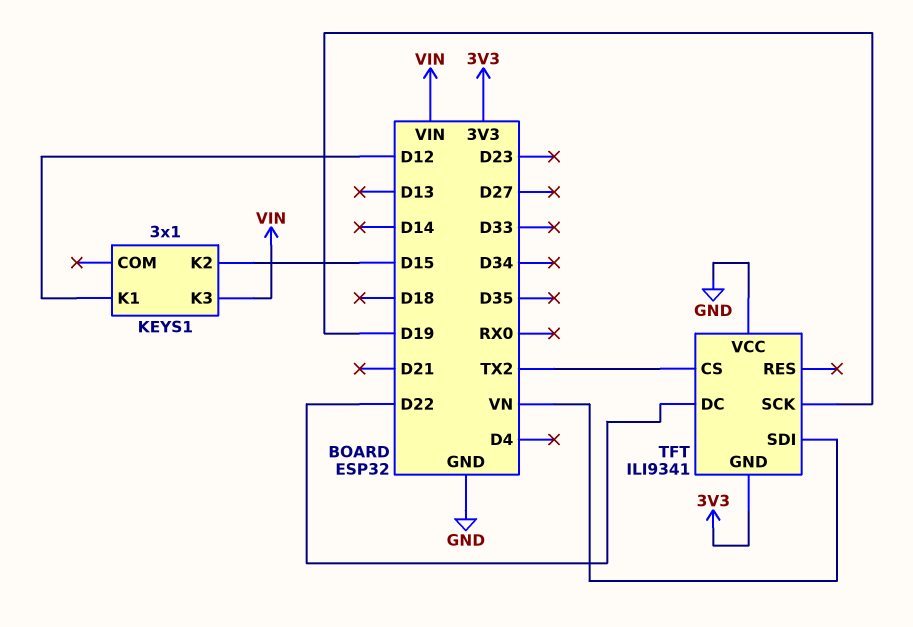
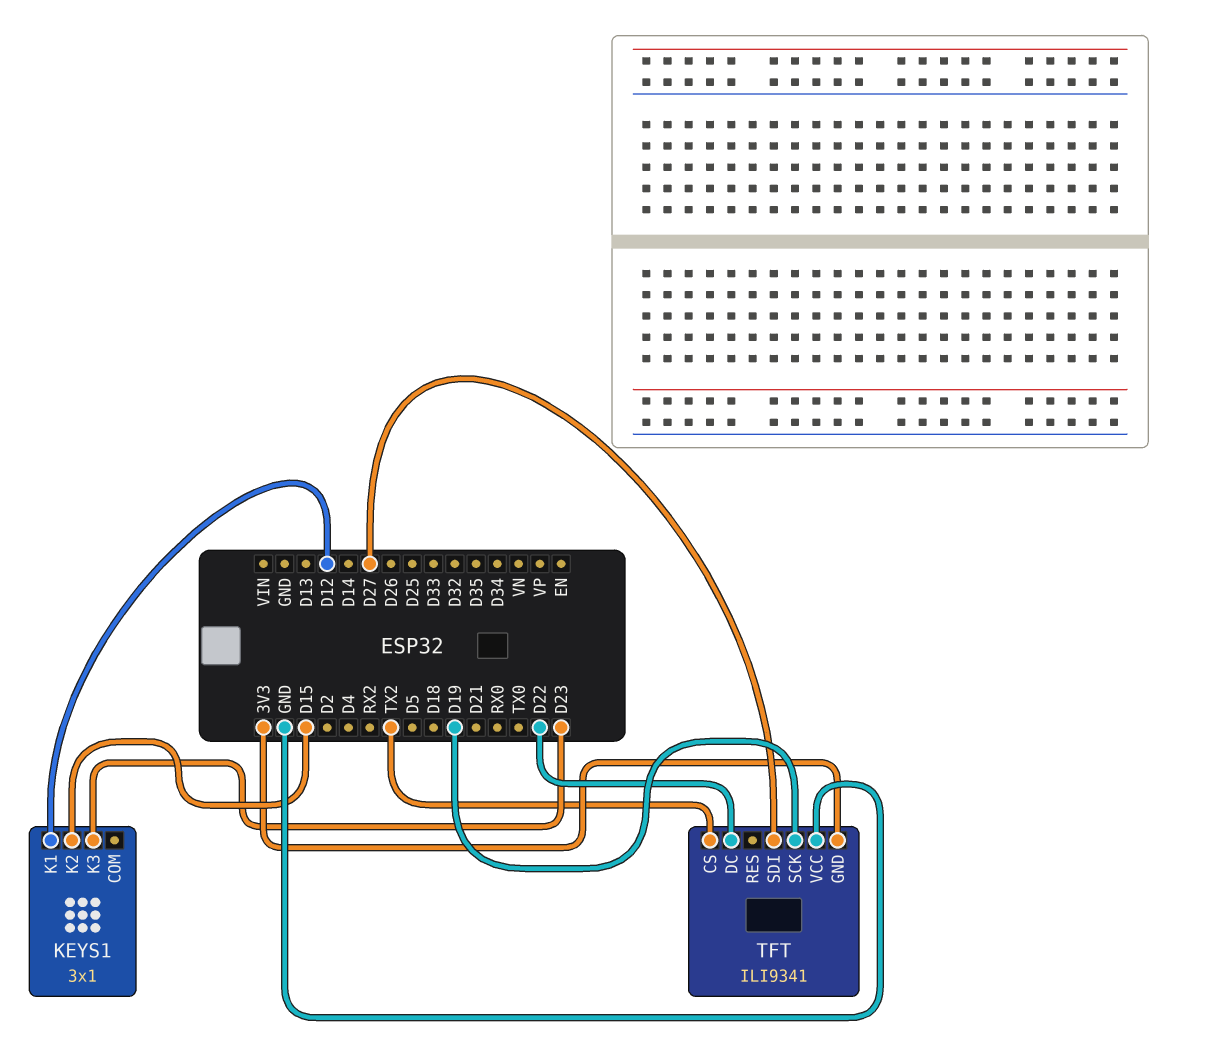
KEYS1 pin K3: VIN -> D23
TFT pin SDI: VN -> D27

